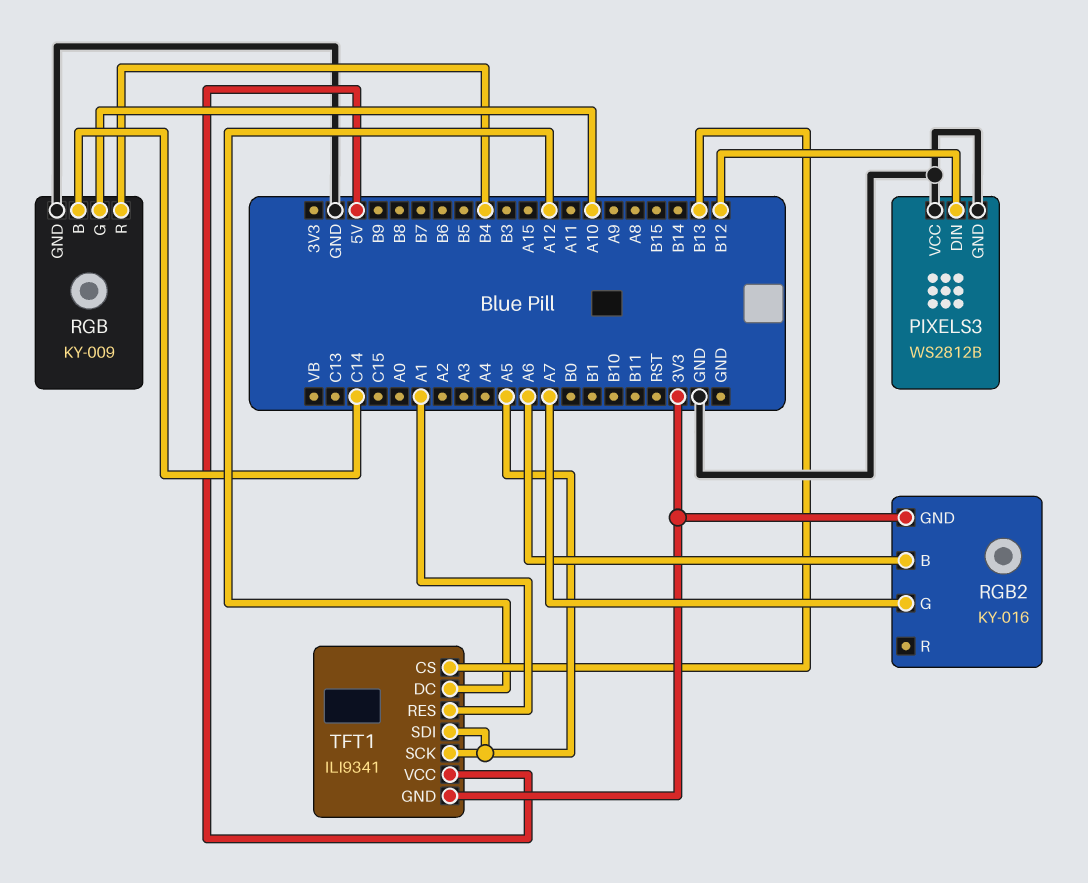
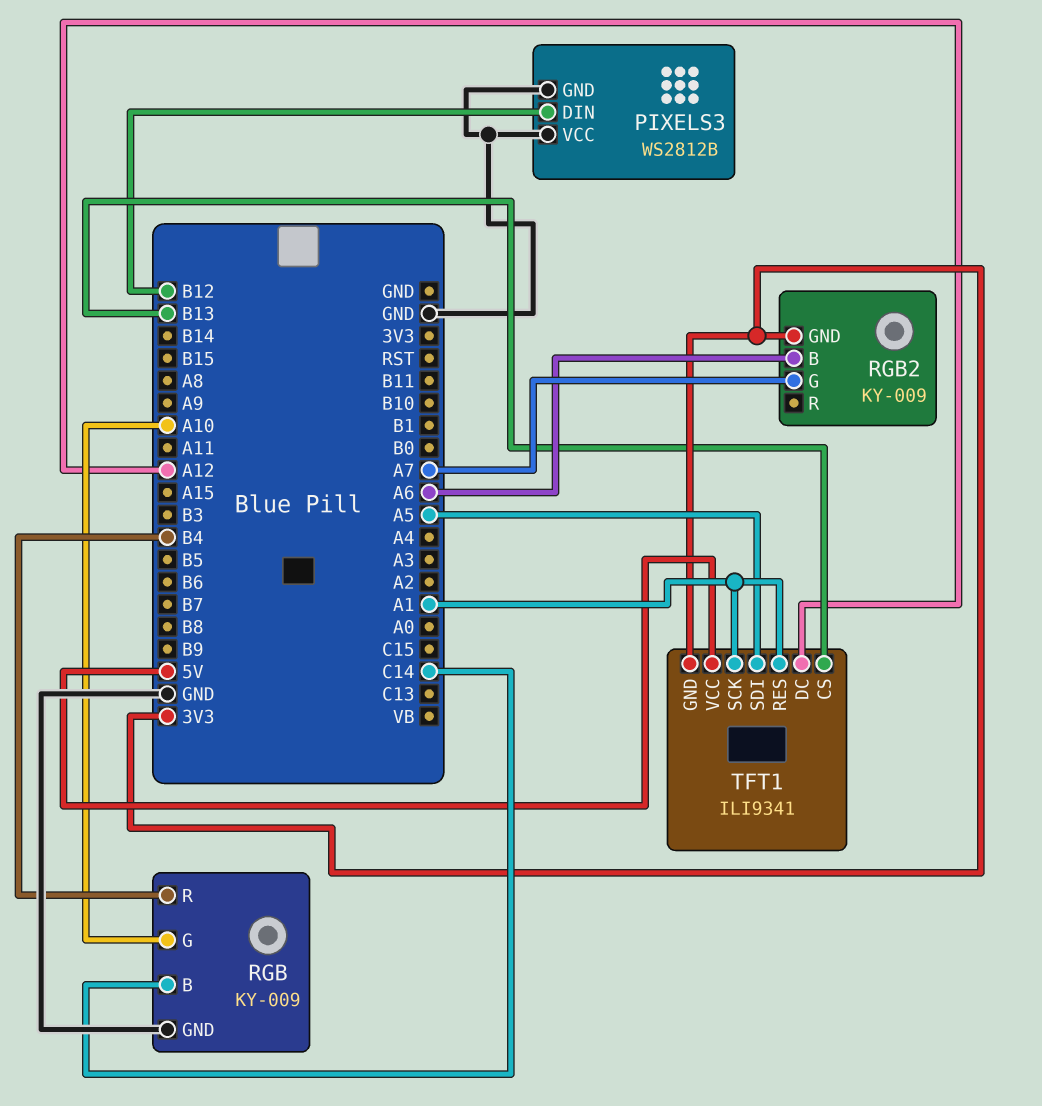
RGB2: KY-016 -> KY-009
TFT1 pin SCK: A5 -> A1

